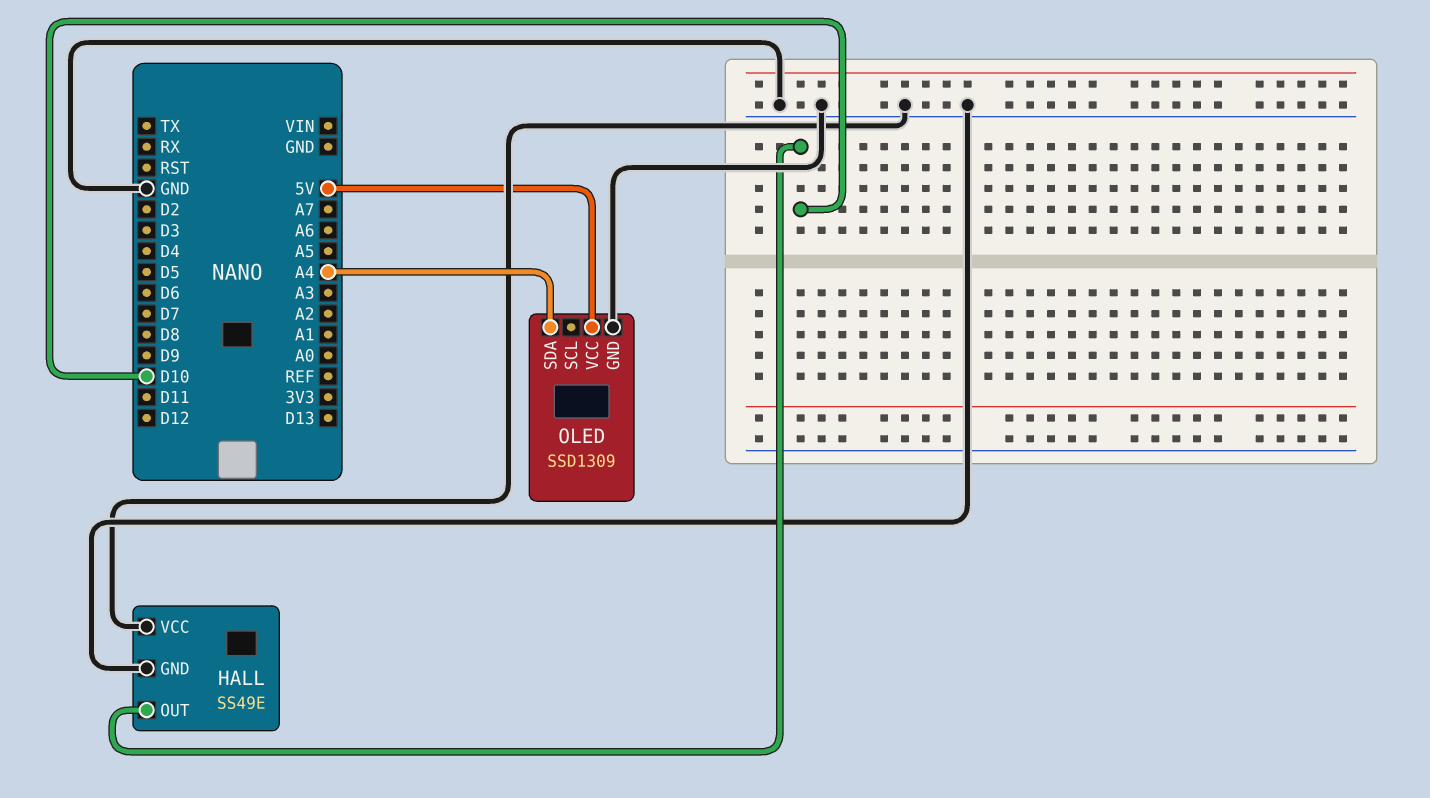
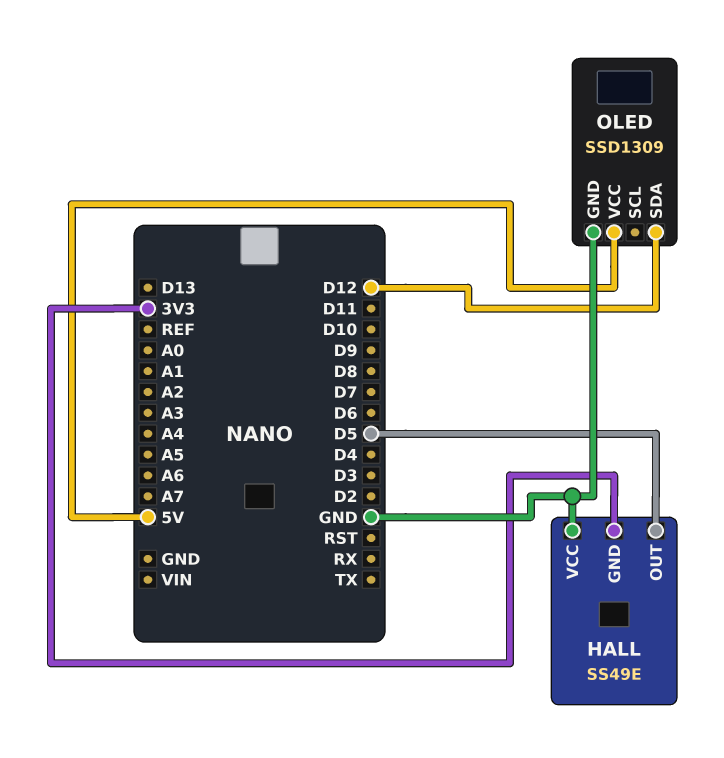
HALL pin GND: GND -> 3V3
HALL pin OUT: D10 -> D5
OLED pin SDA: A4 -> D12

